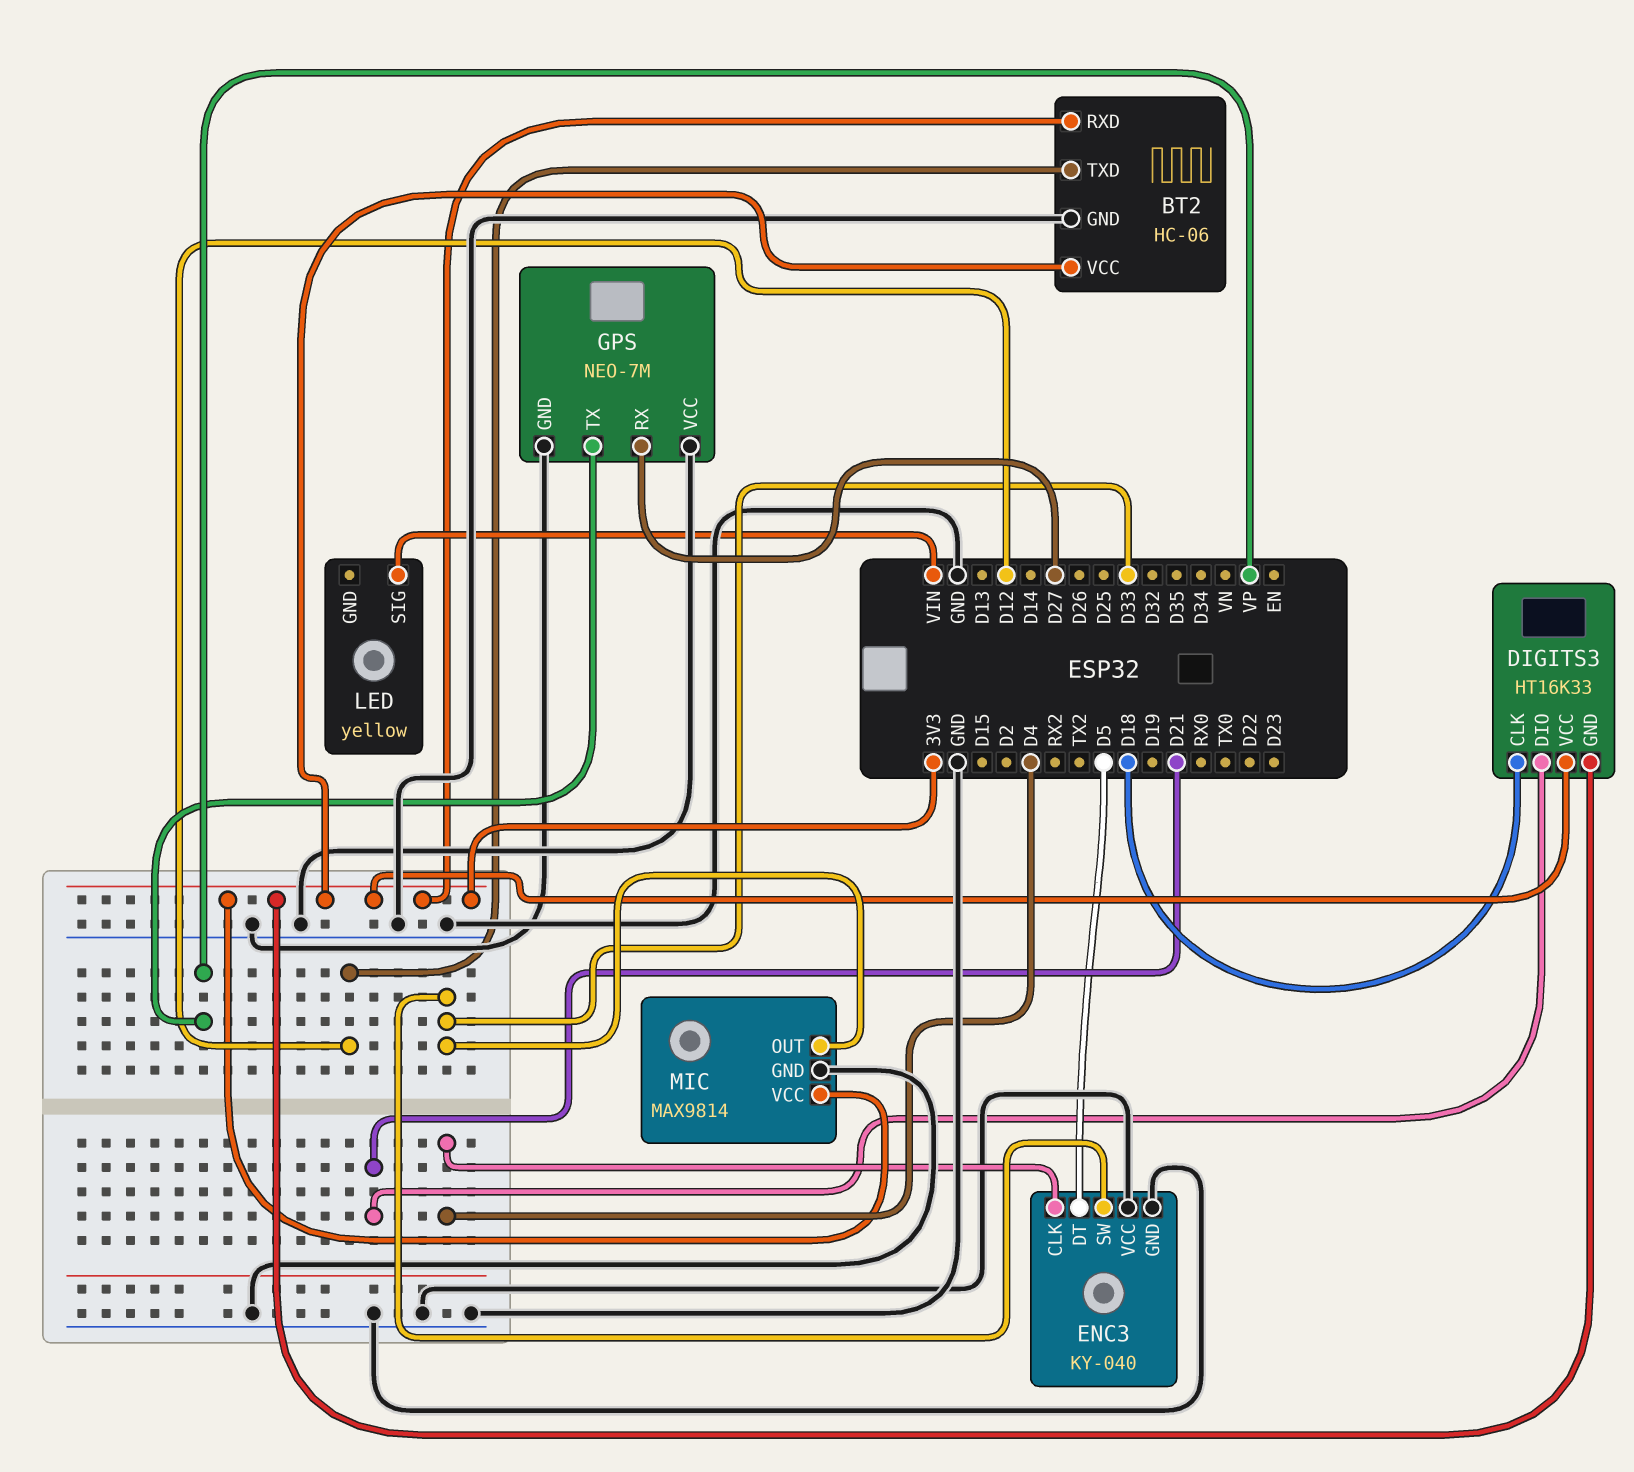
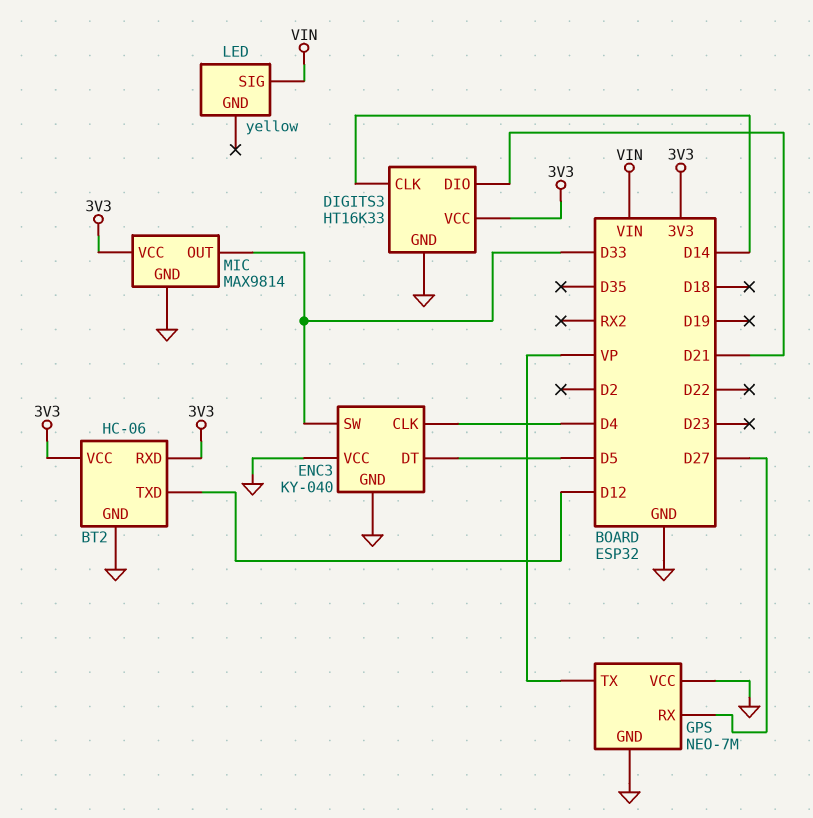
DIGITS3 pin CLK: D18 -> D14
DIGITS3 pin GND: 3V3 -> GND

